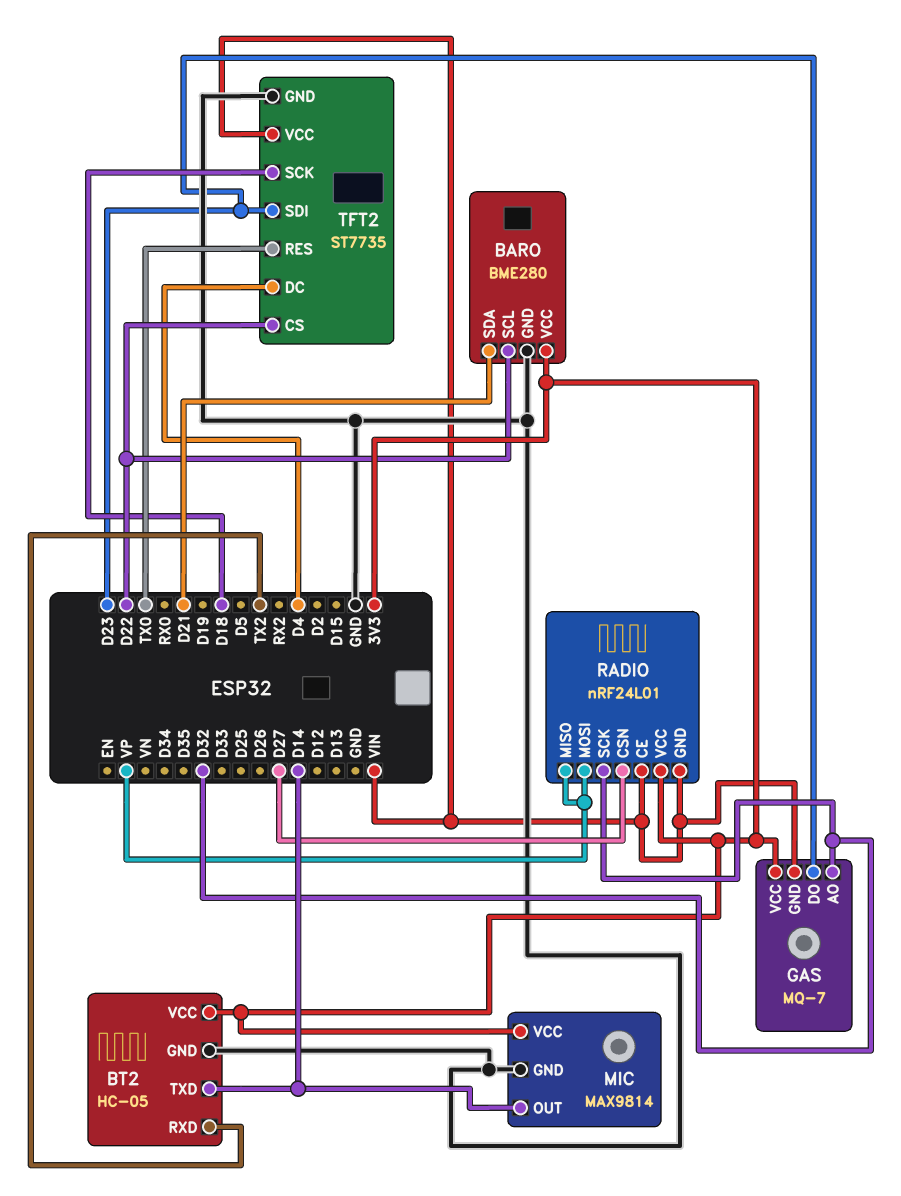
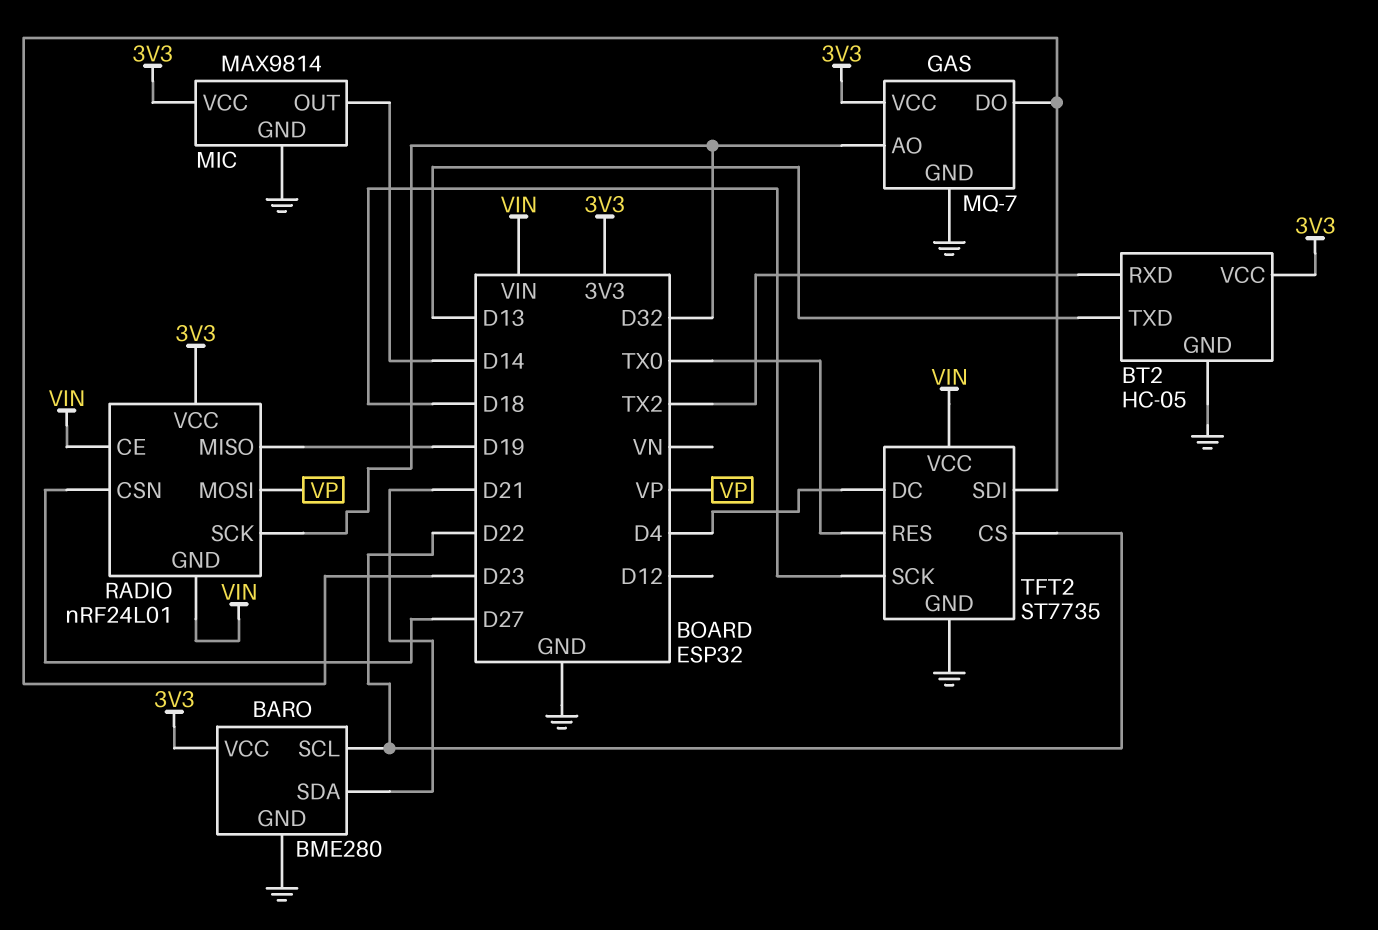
BT2 pin TXD: D14 -> D13
GAS pin GND: VIN -> GND
RADIO pin MISO: VP -> D19

